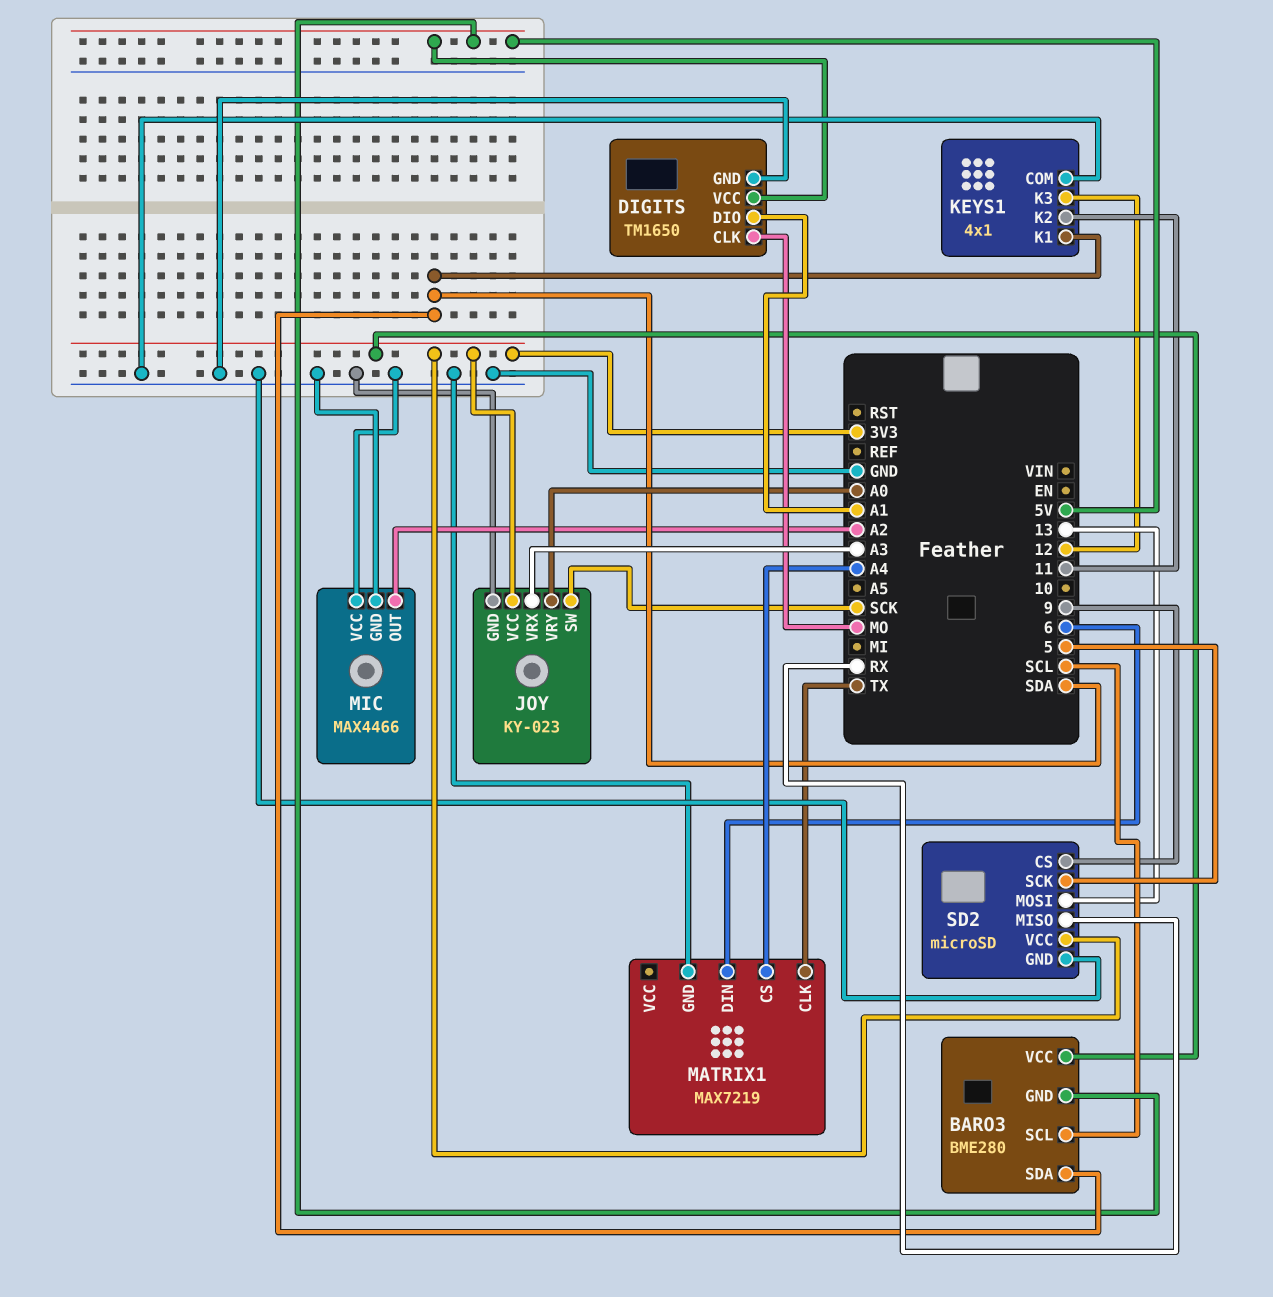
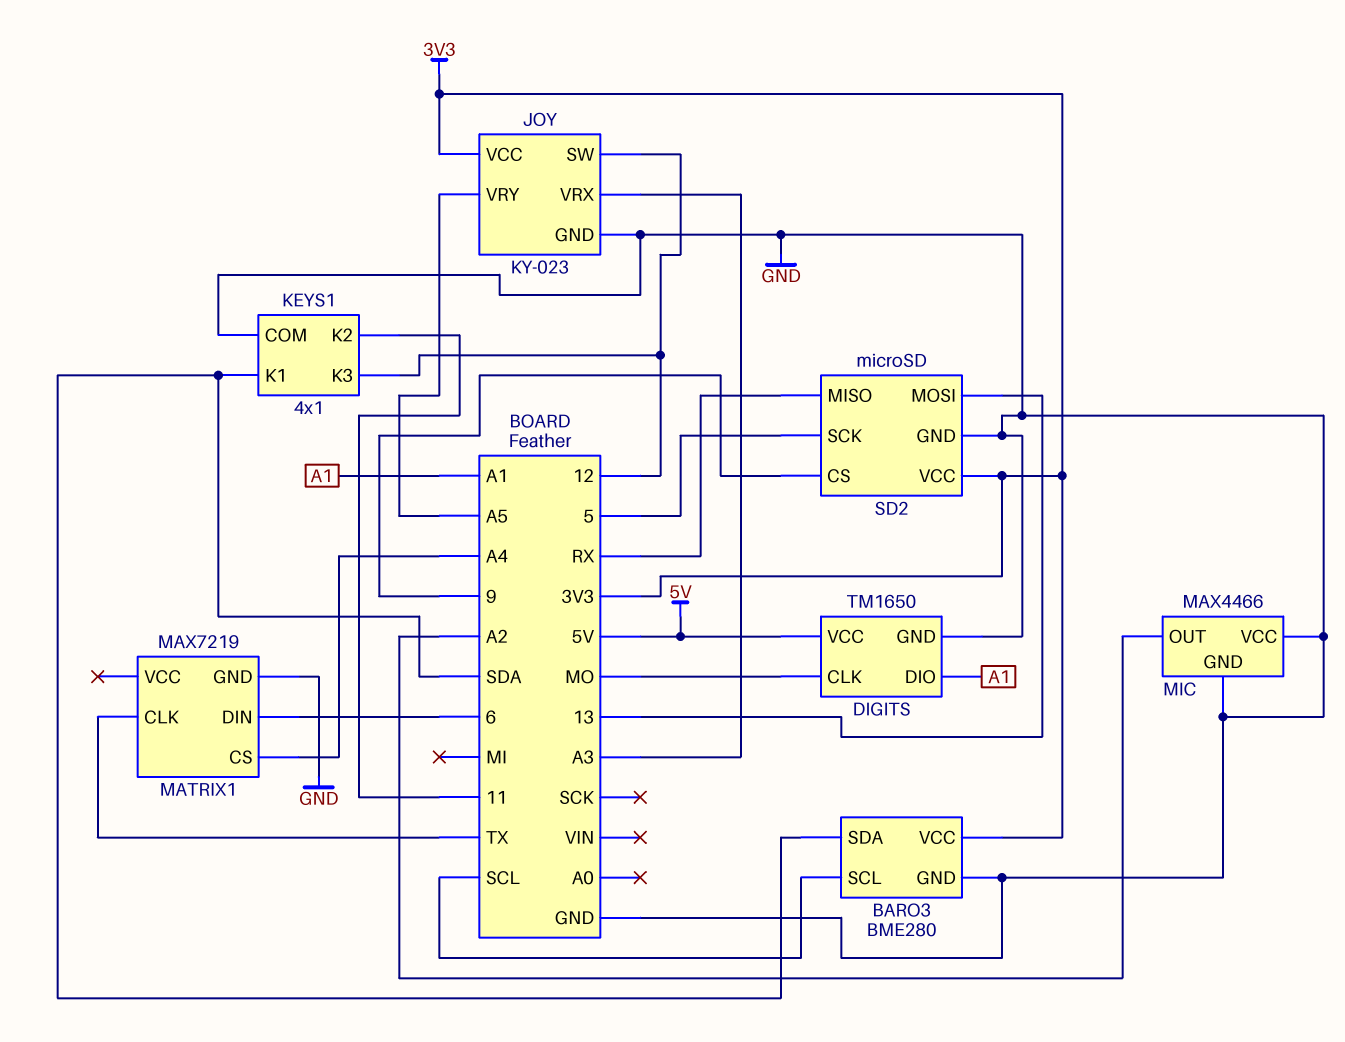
BARO3 pin GND: 5V -> GND
JOY pin SW: SCK -> 12
JOY pin VRY: A0 -> A5

